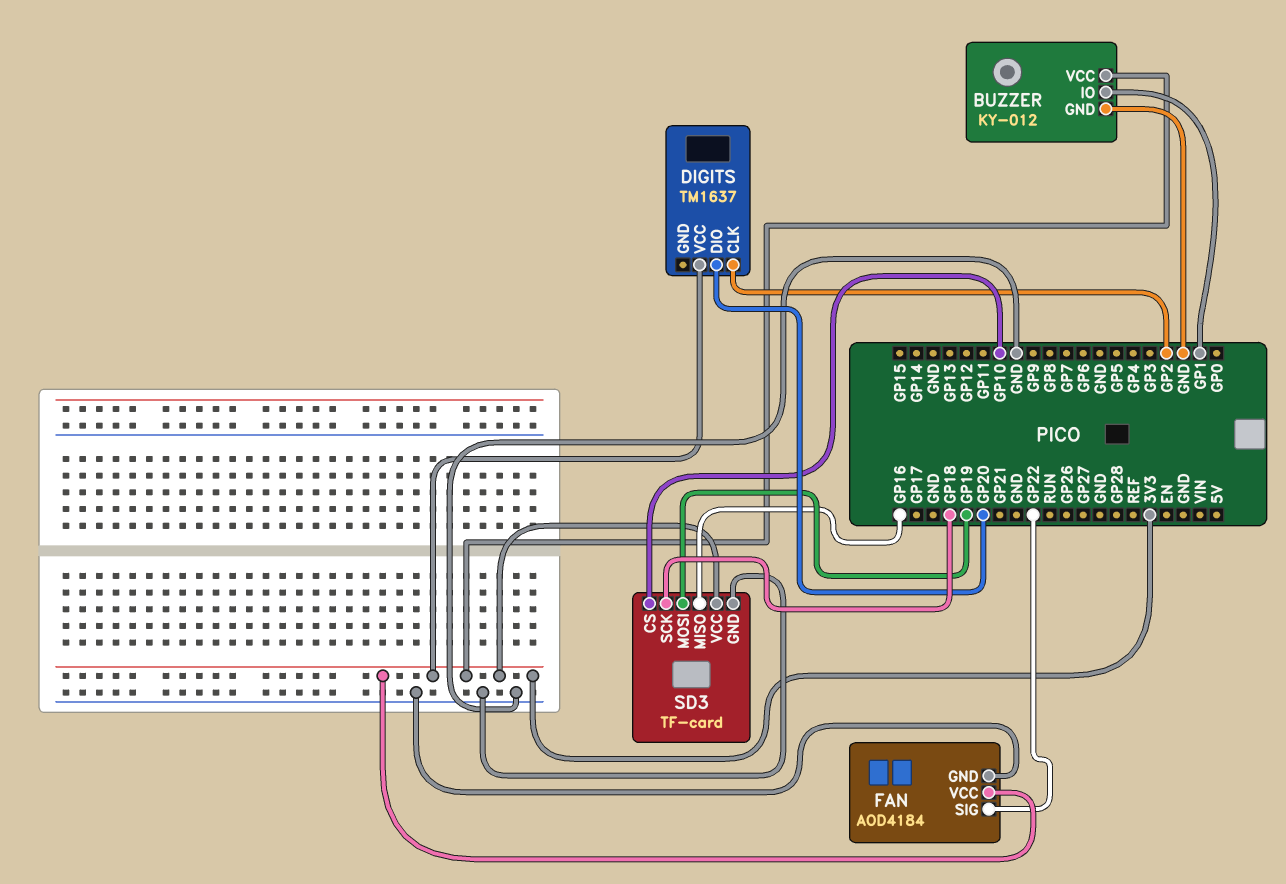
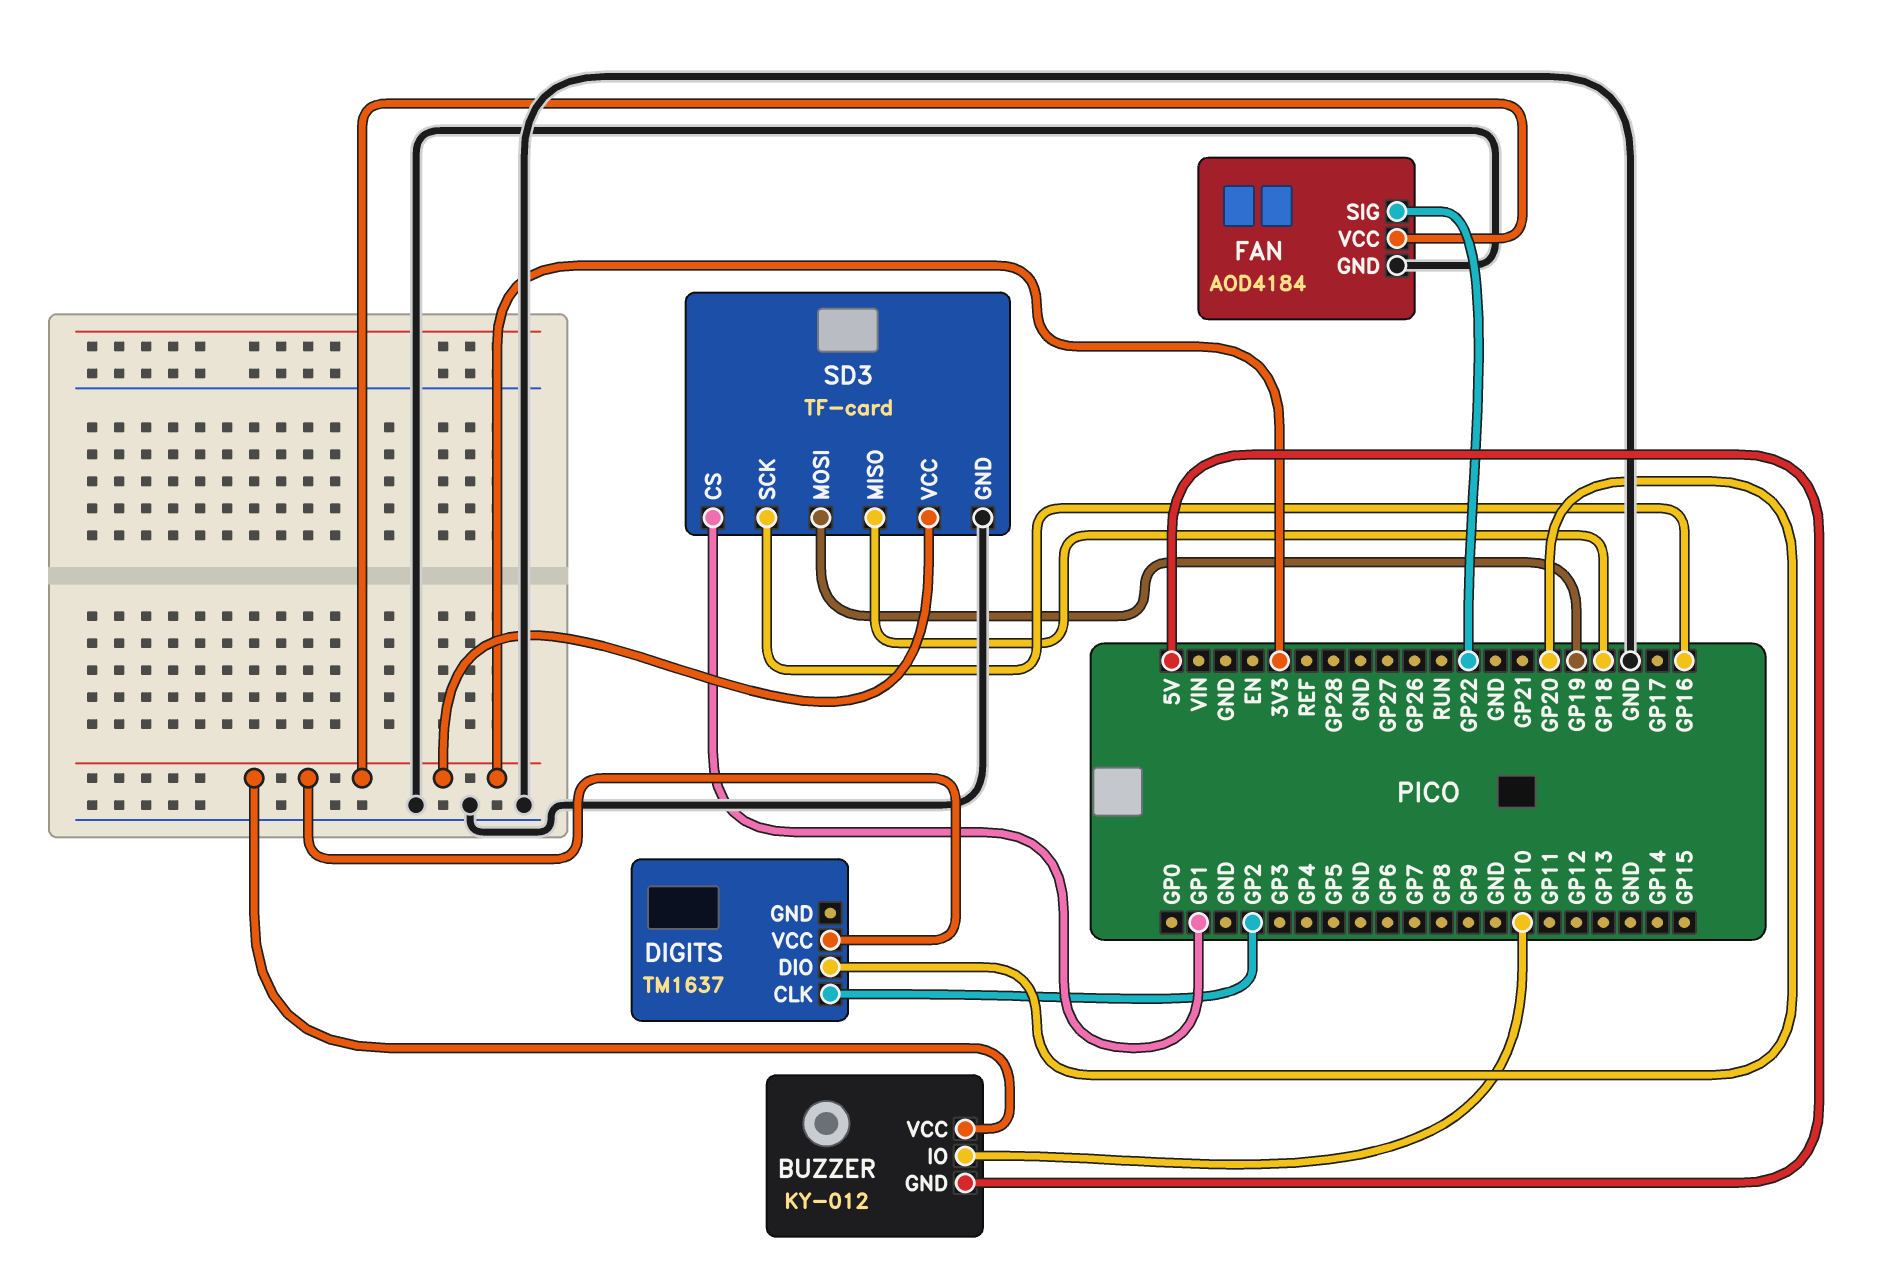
BUZZER pin GND: GND -> 5V
BUZZER pin IO: GP1 -> GP10
SD3 pin CS: GP10 -> GP1
SD3 pin MISO: GP16 -> GP18
SD3 pin SCK: GP18 -> GP16

